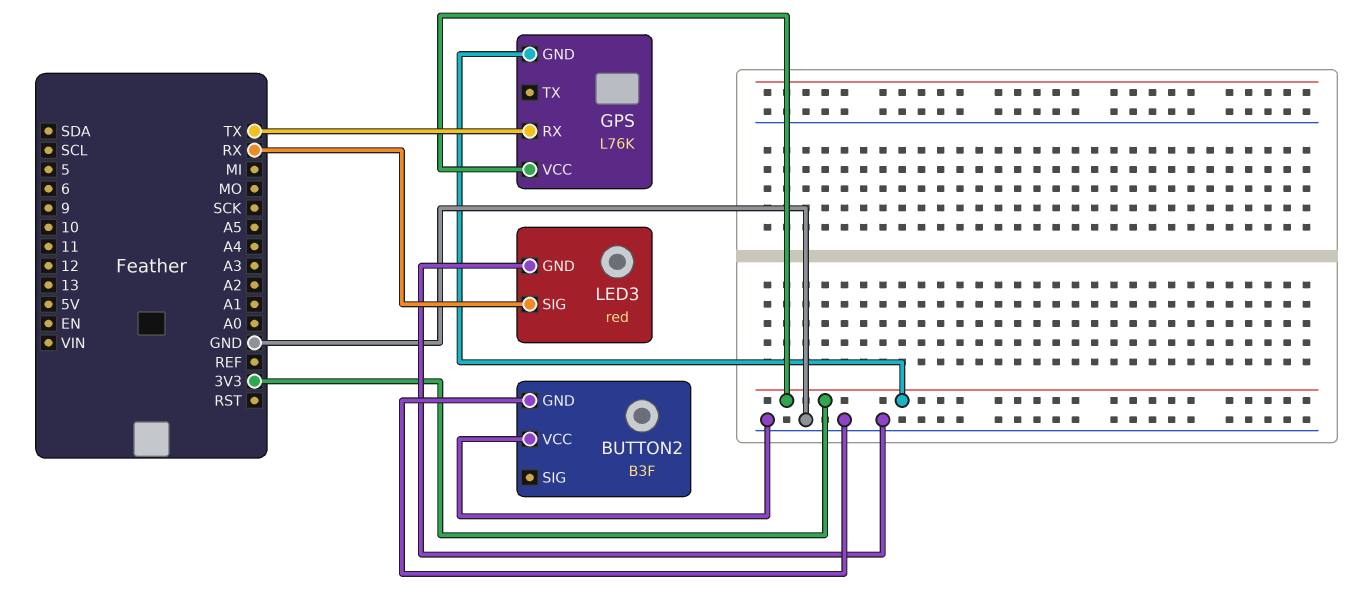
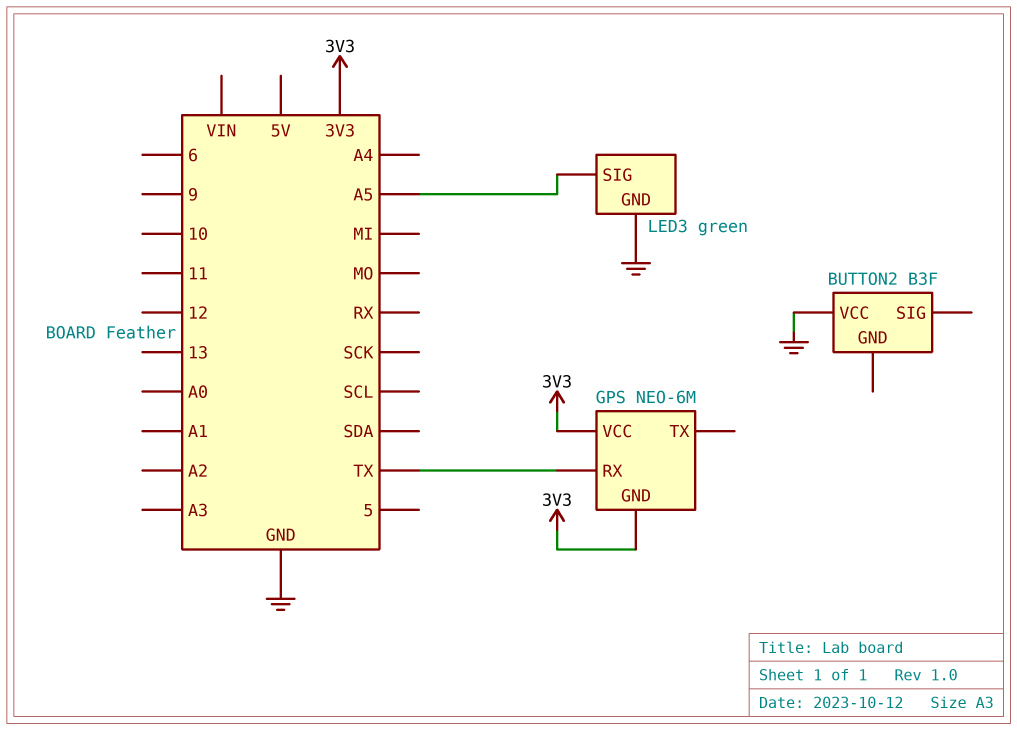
BUTTON2 pin GND: GND -> none
GPS: L76K -> NEO-6M
LED3: red -> green
LED3 pin SIG: RX -> A5

